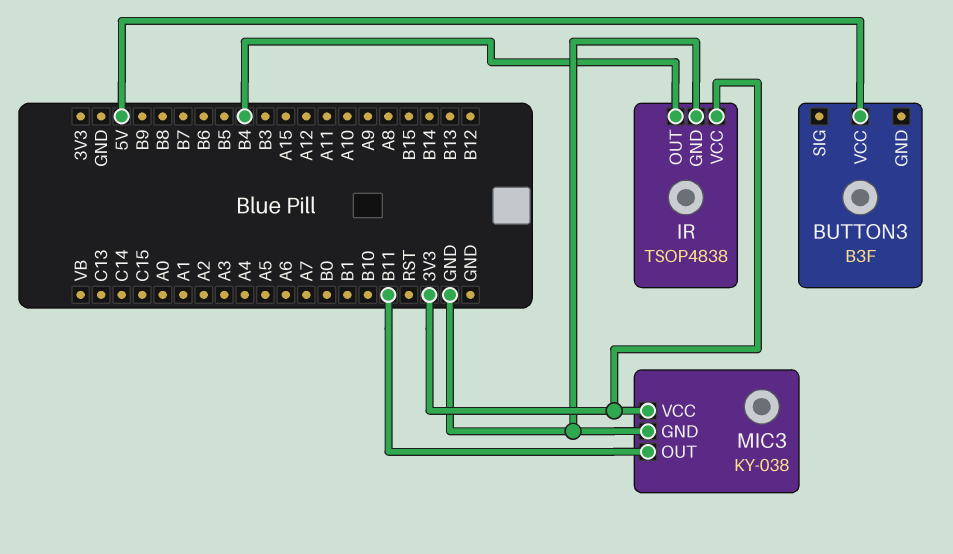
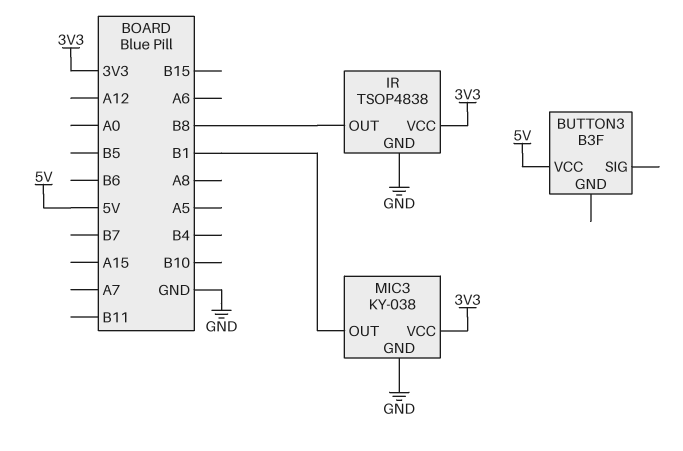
IR pin OUT: B4 -> B8
MIC3 pin OUT: B11 -> B1

